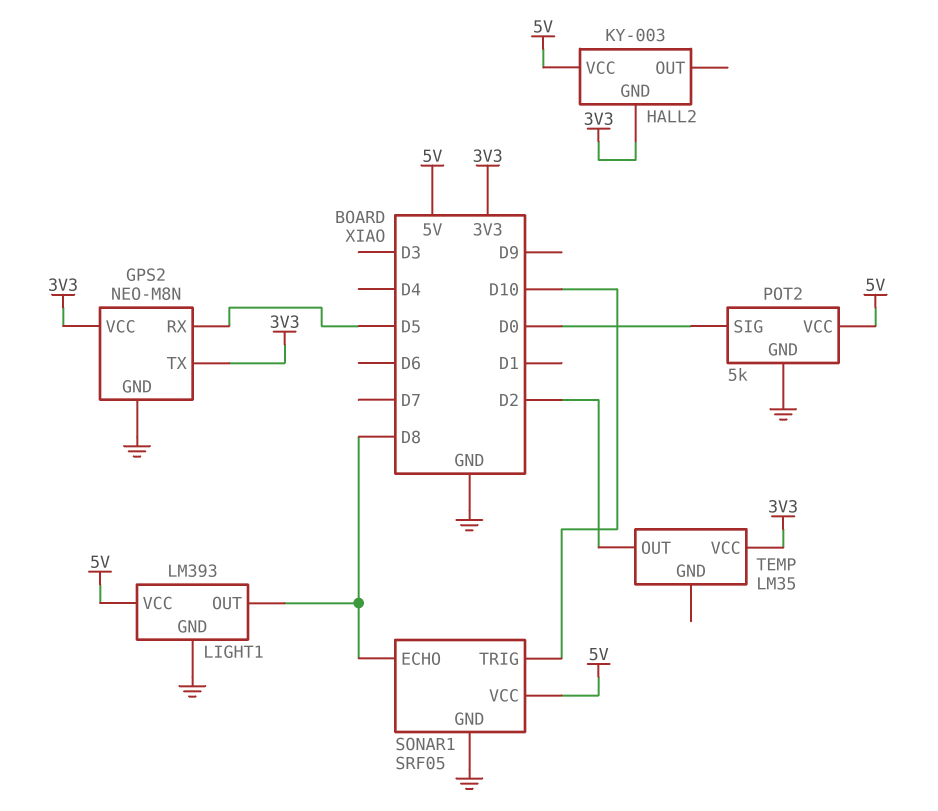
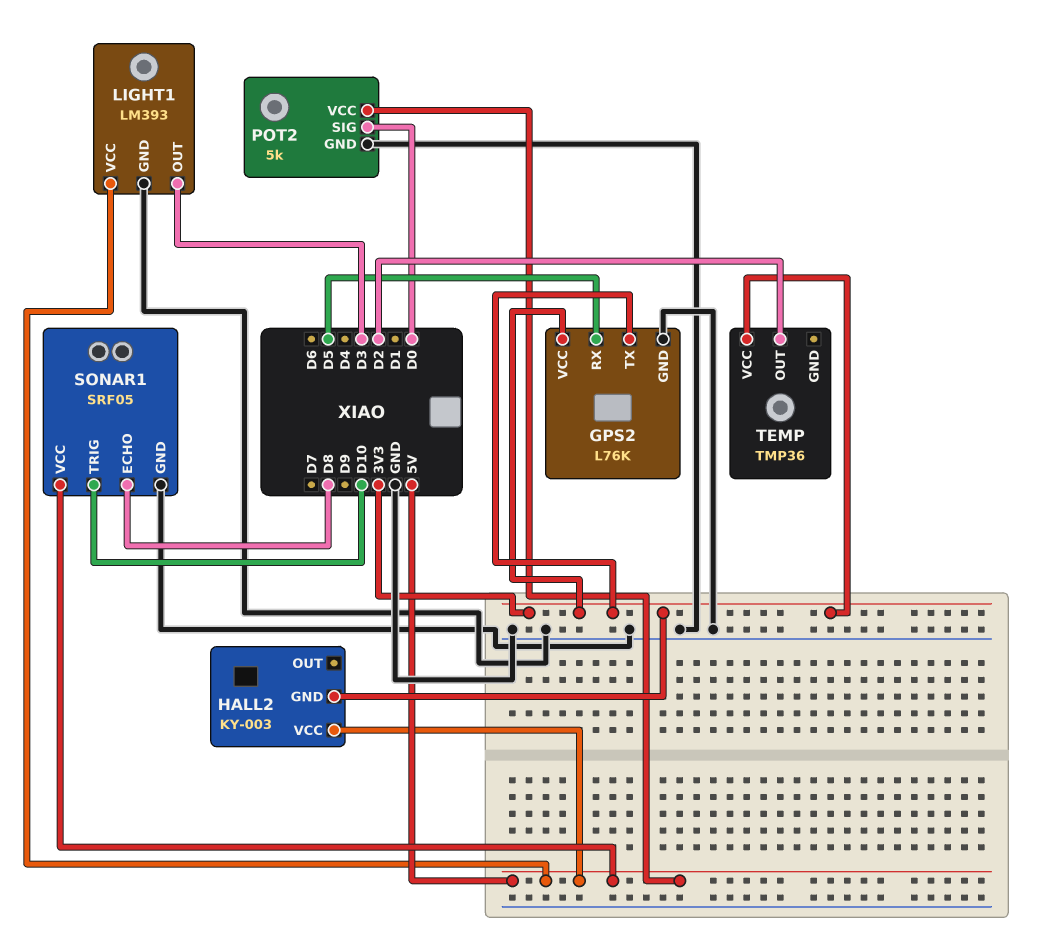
GPS2: NEO-M8N -> L76K
LIGHT1 pin OUT: D8 -> D3
TEMP: LM35 -> TMP36

